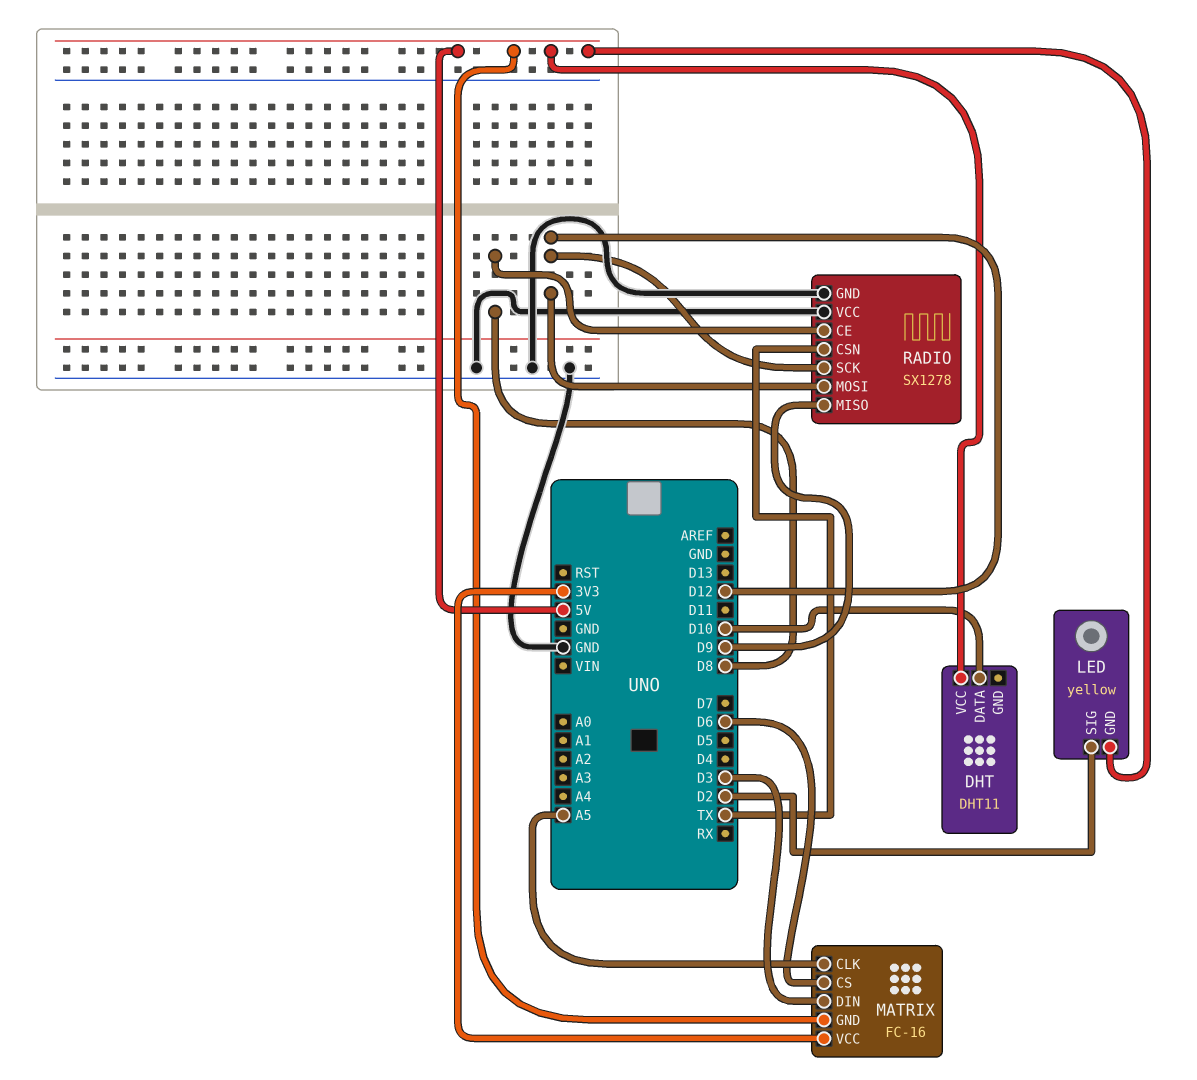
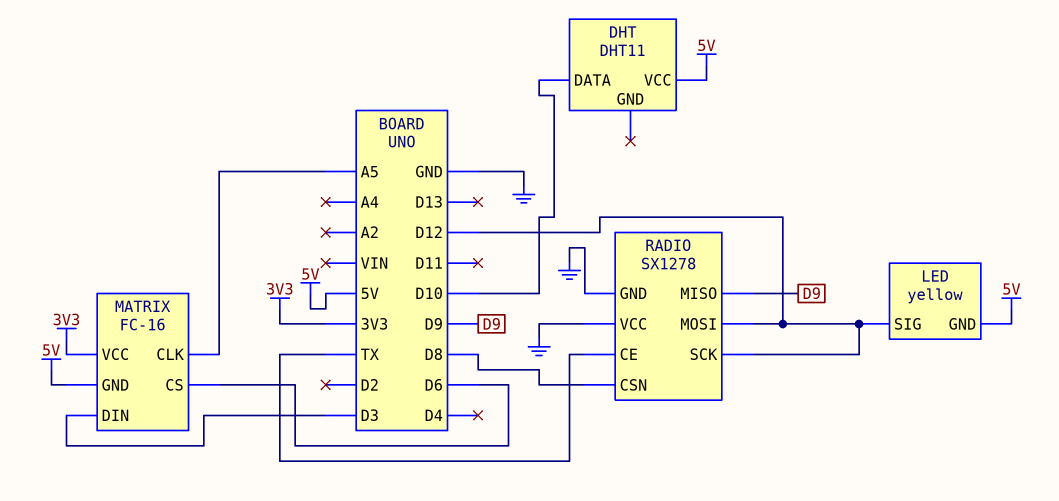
LED pin SIG: D2 -> D12
RADIO pin CE: D8 -> TX
RADIO pin CSN: TX -> D8

